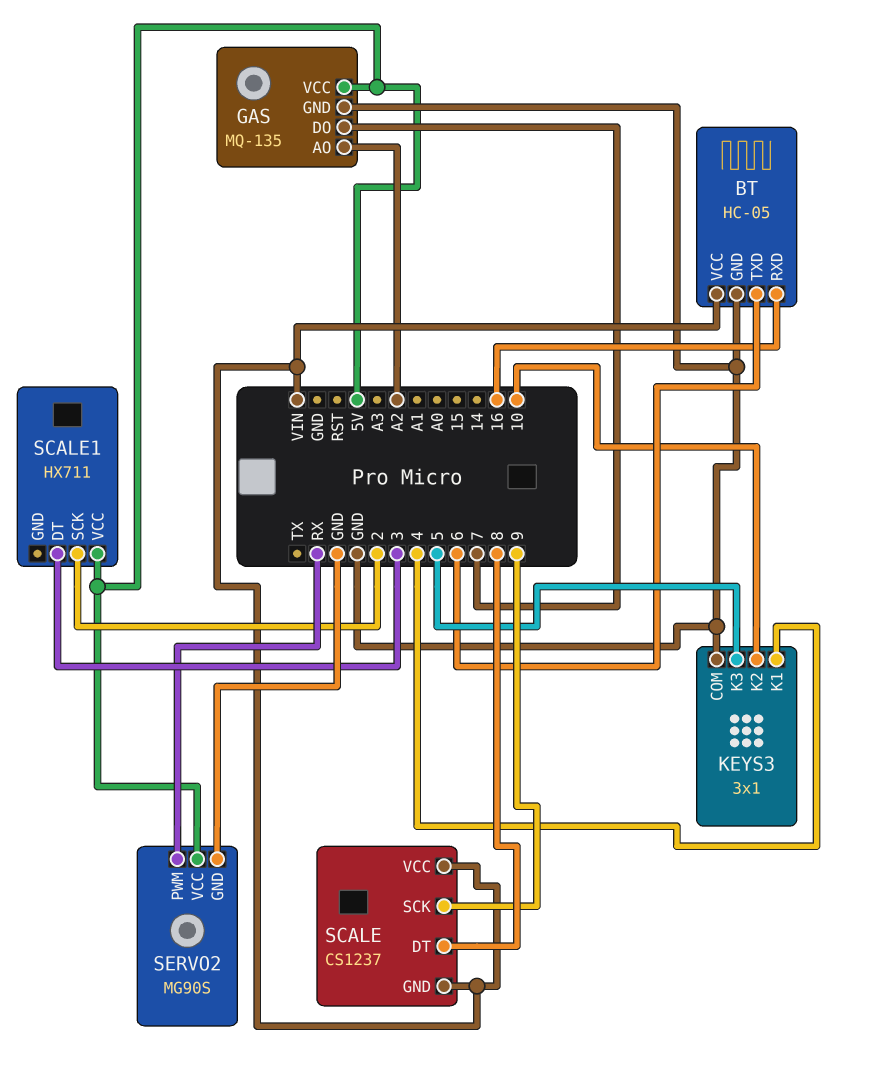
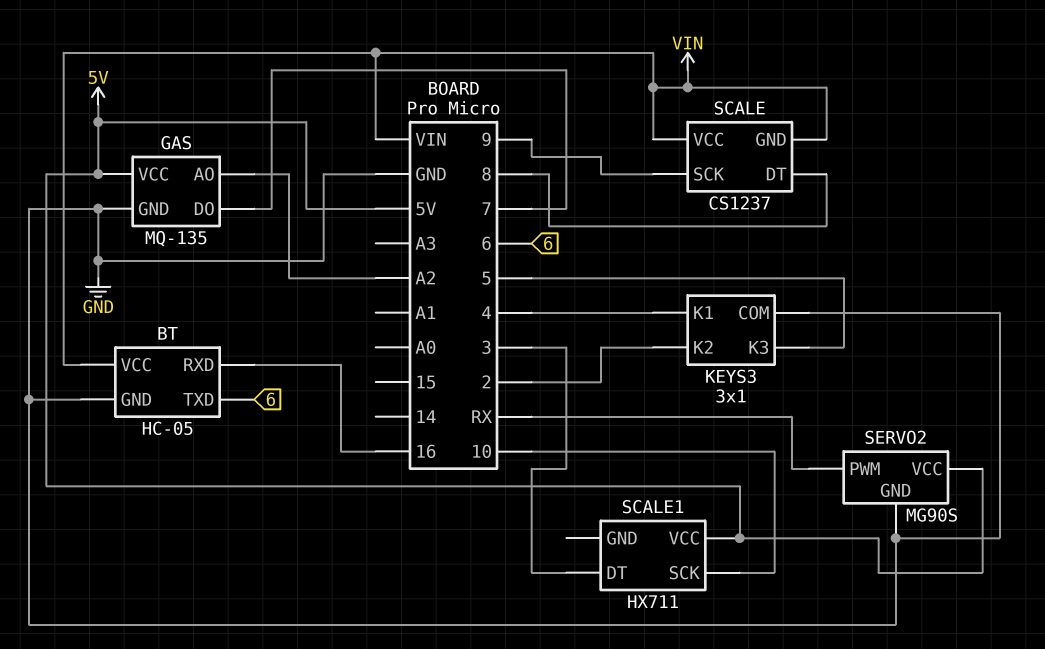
KEYS3 pin K2: 10 -> 2
SCALE1 pin SCK: 2 -> 10

